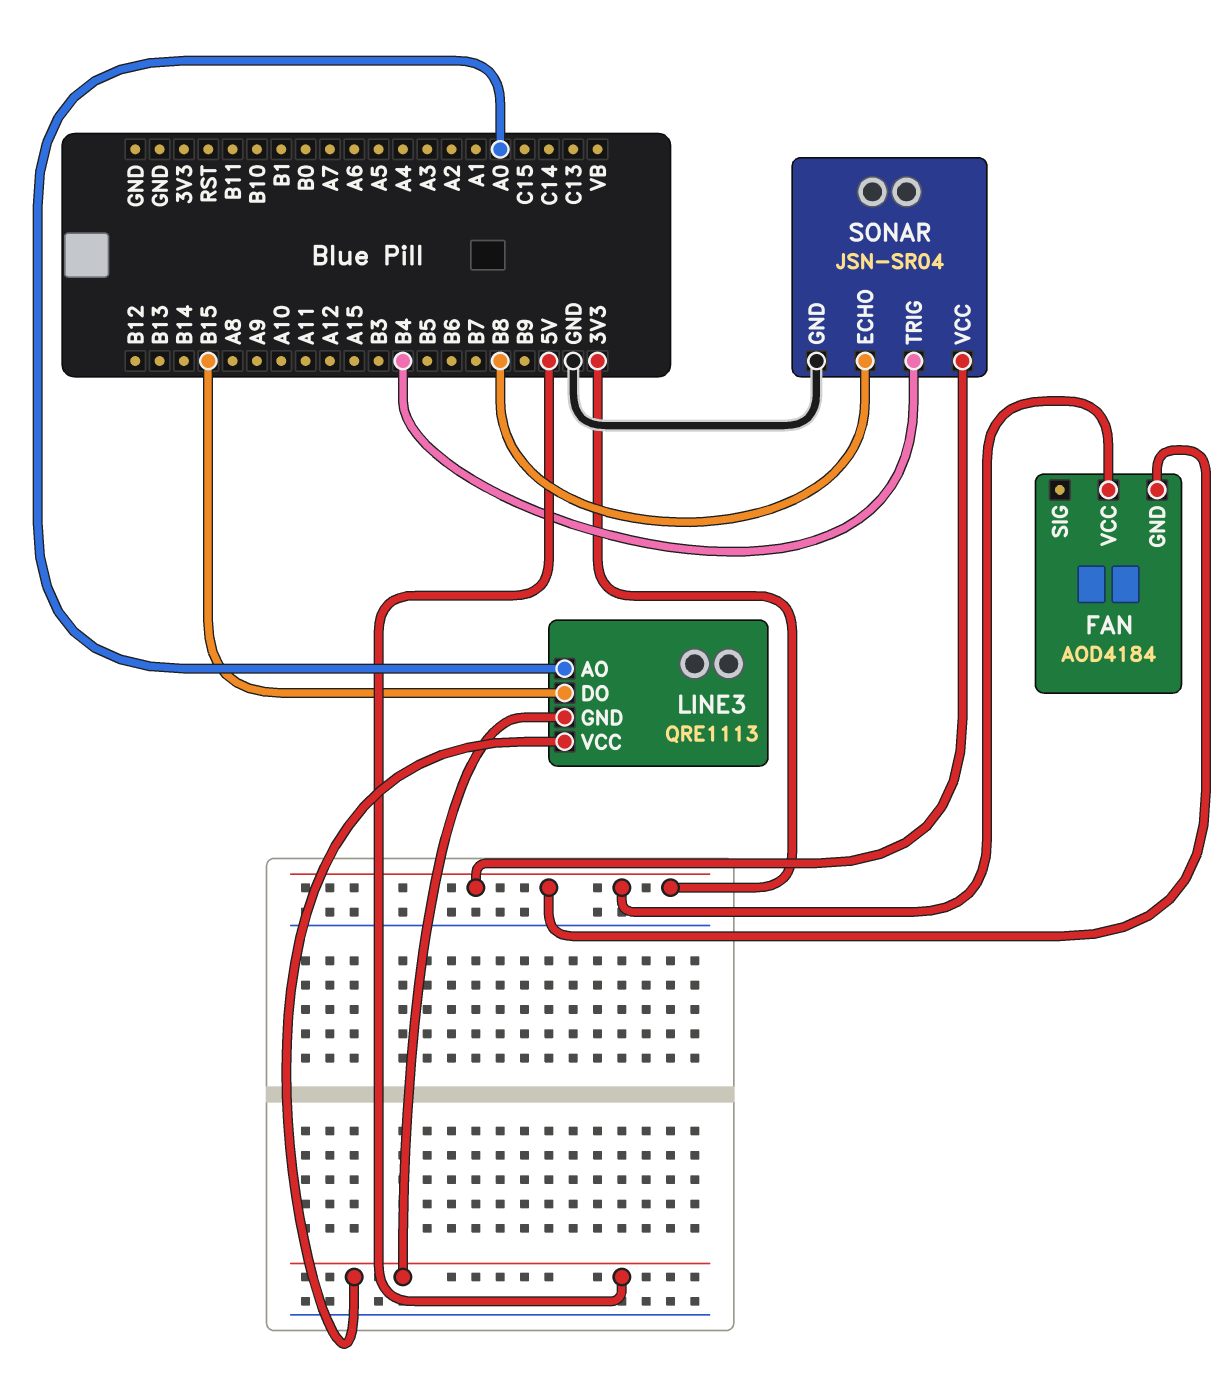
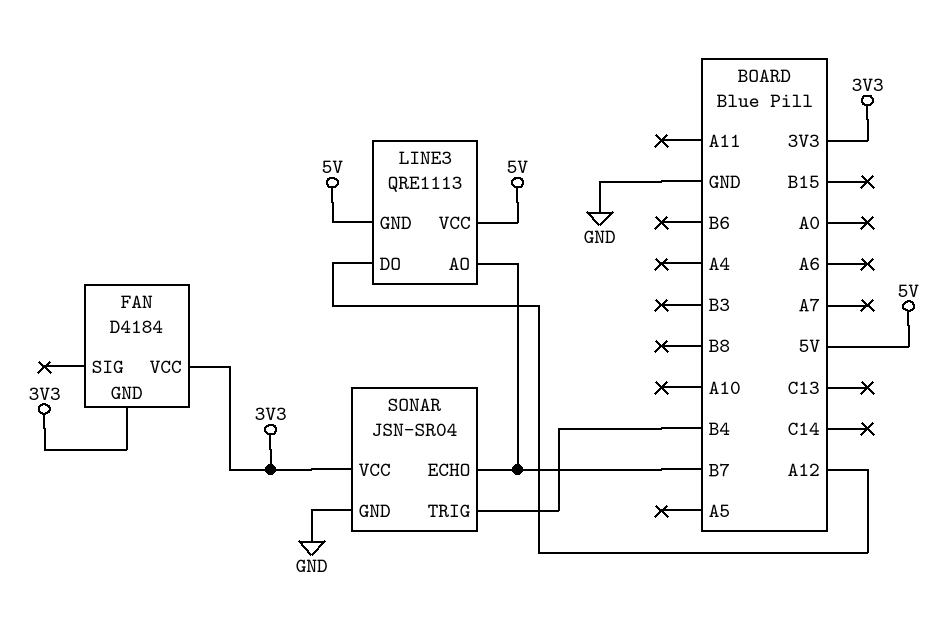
FAN: AOD4184 -> D4184
LINE3 pin AO: A0 -> B7
LINE3 pin DO: B15 -> A12
SONAR pin ECHO: B8 -> B7

